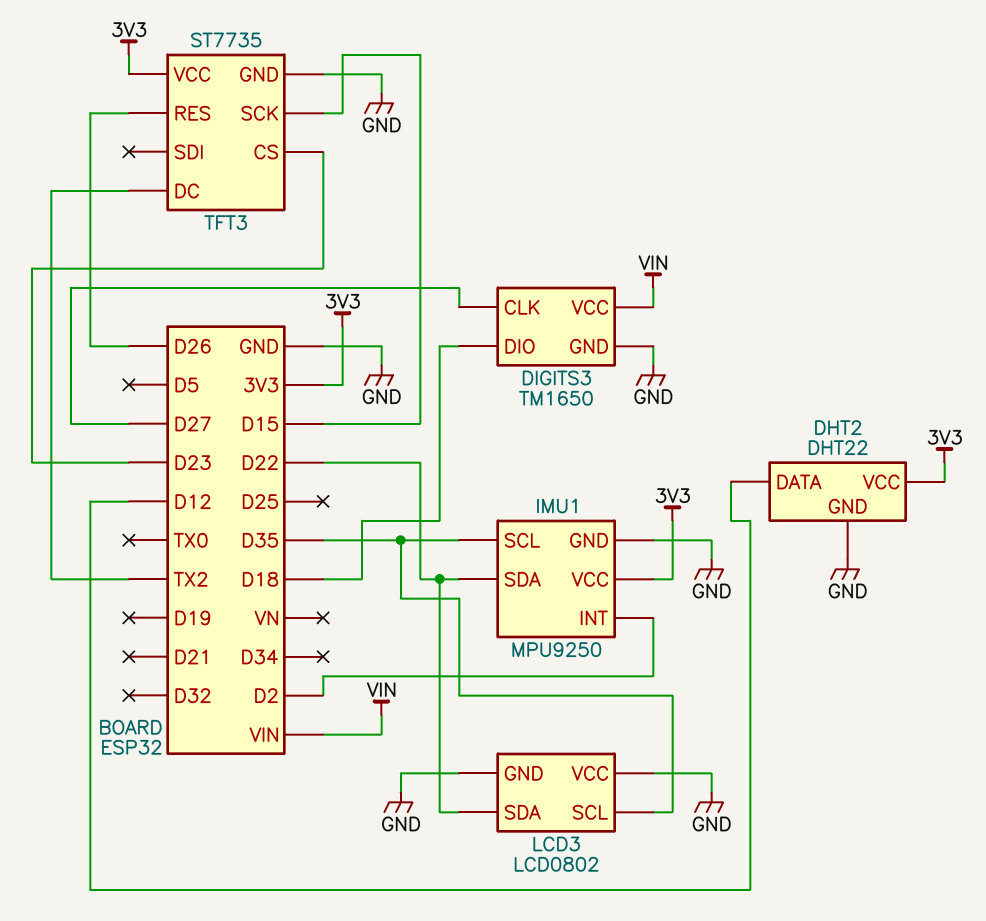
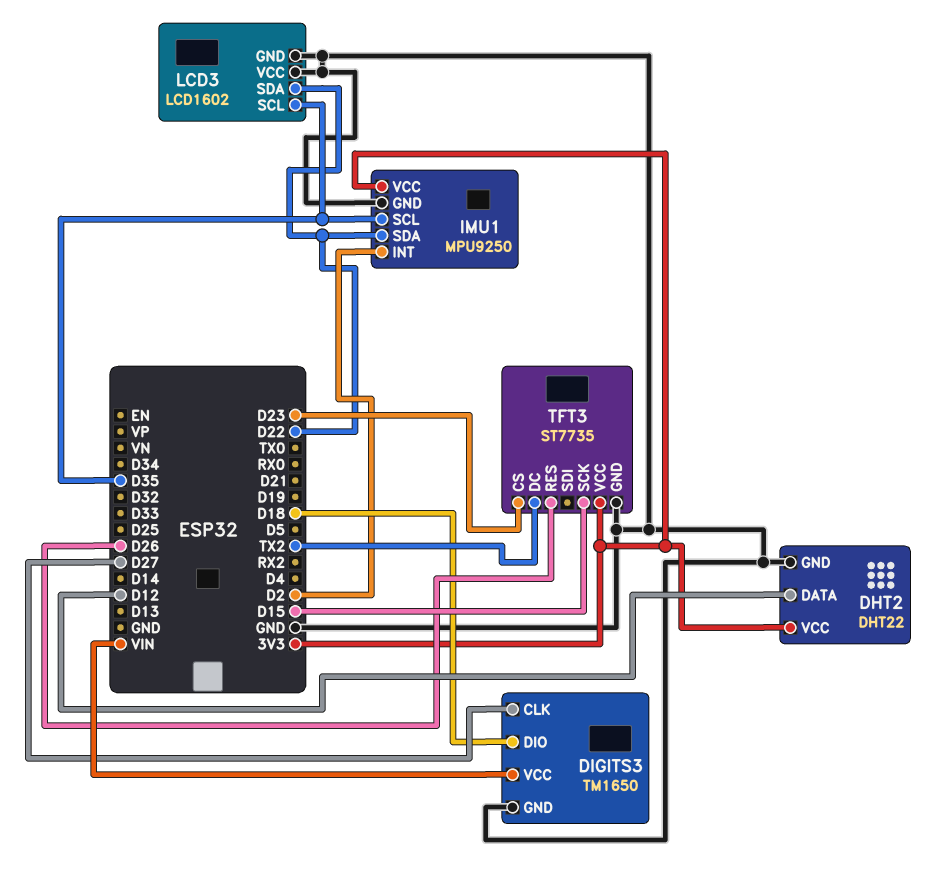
LCD3: LCD0802 -> LCD1602

